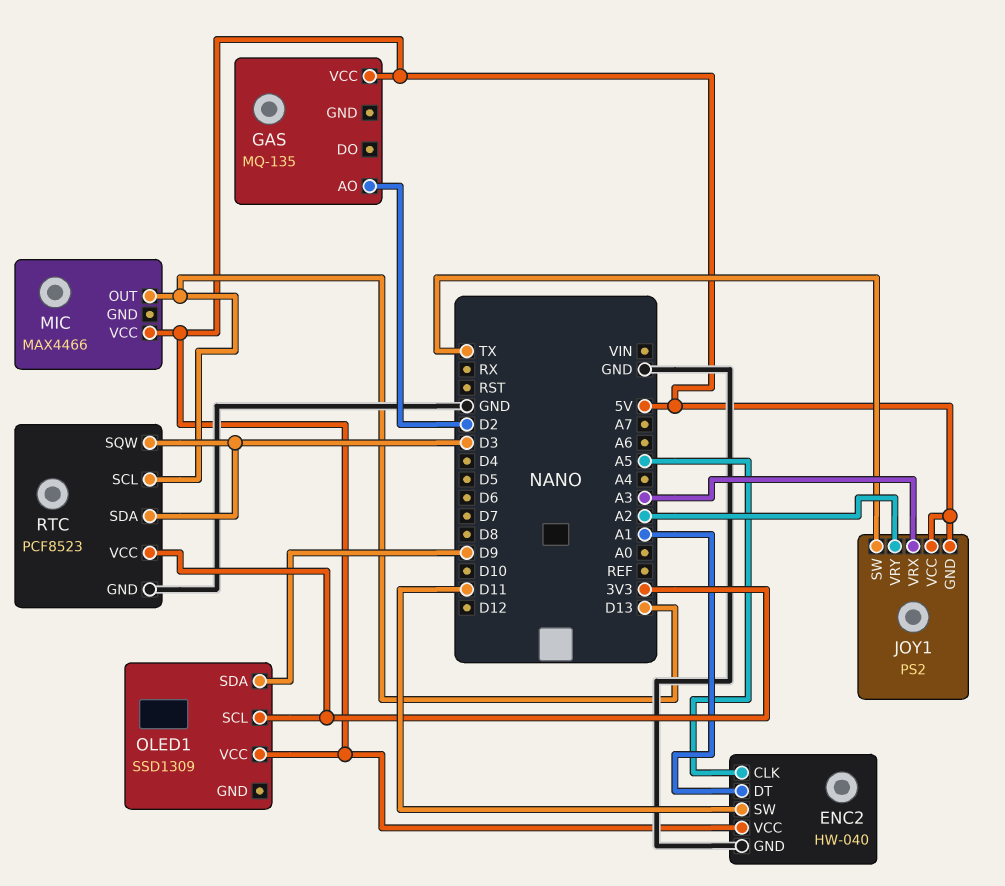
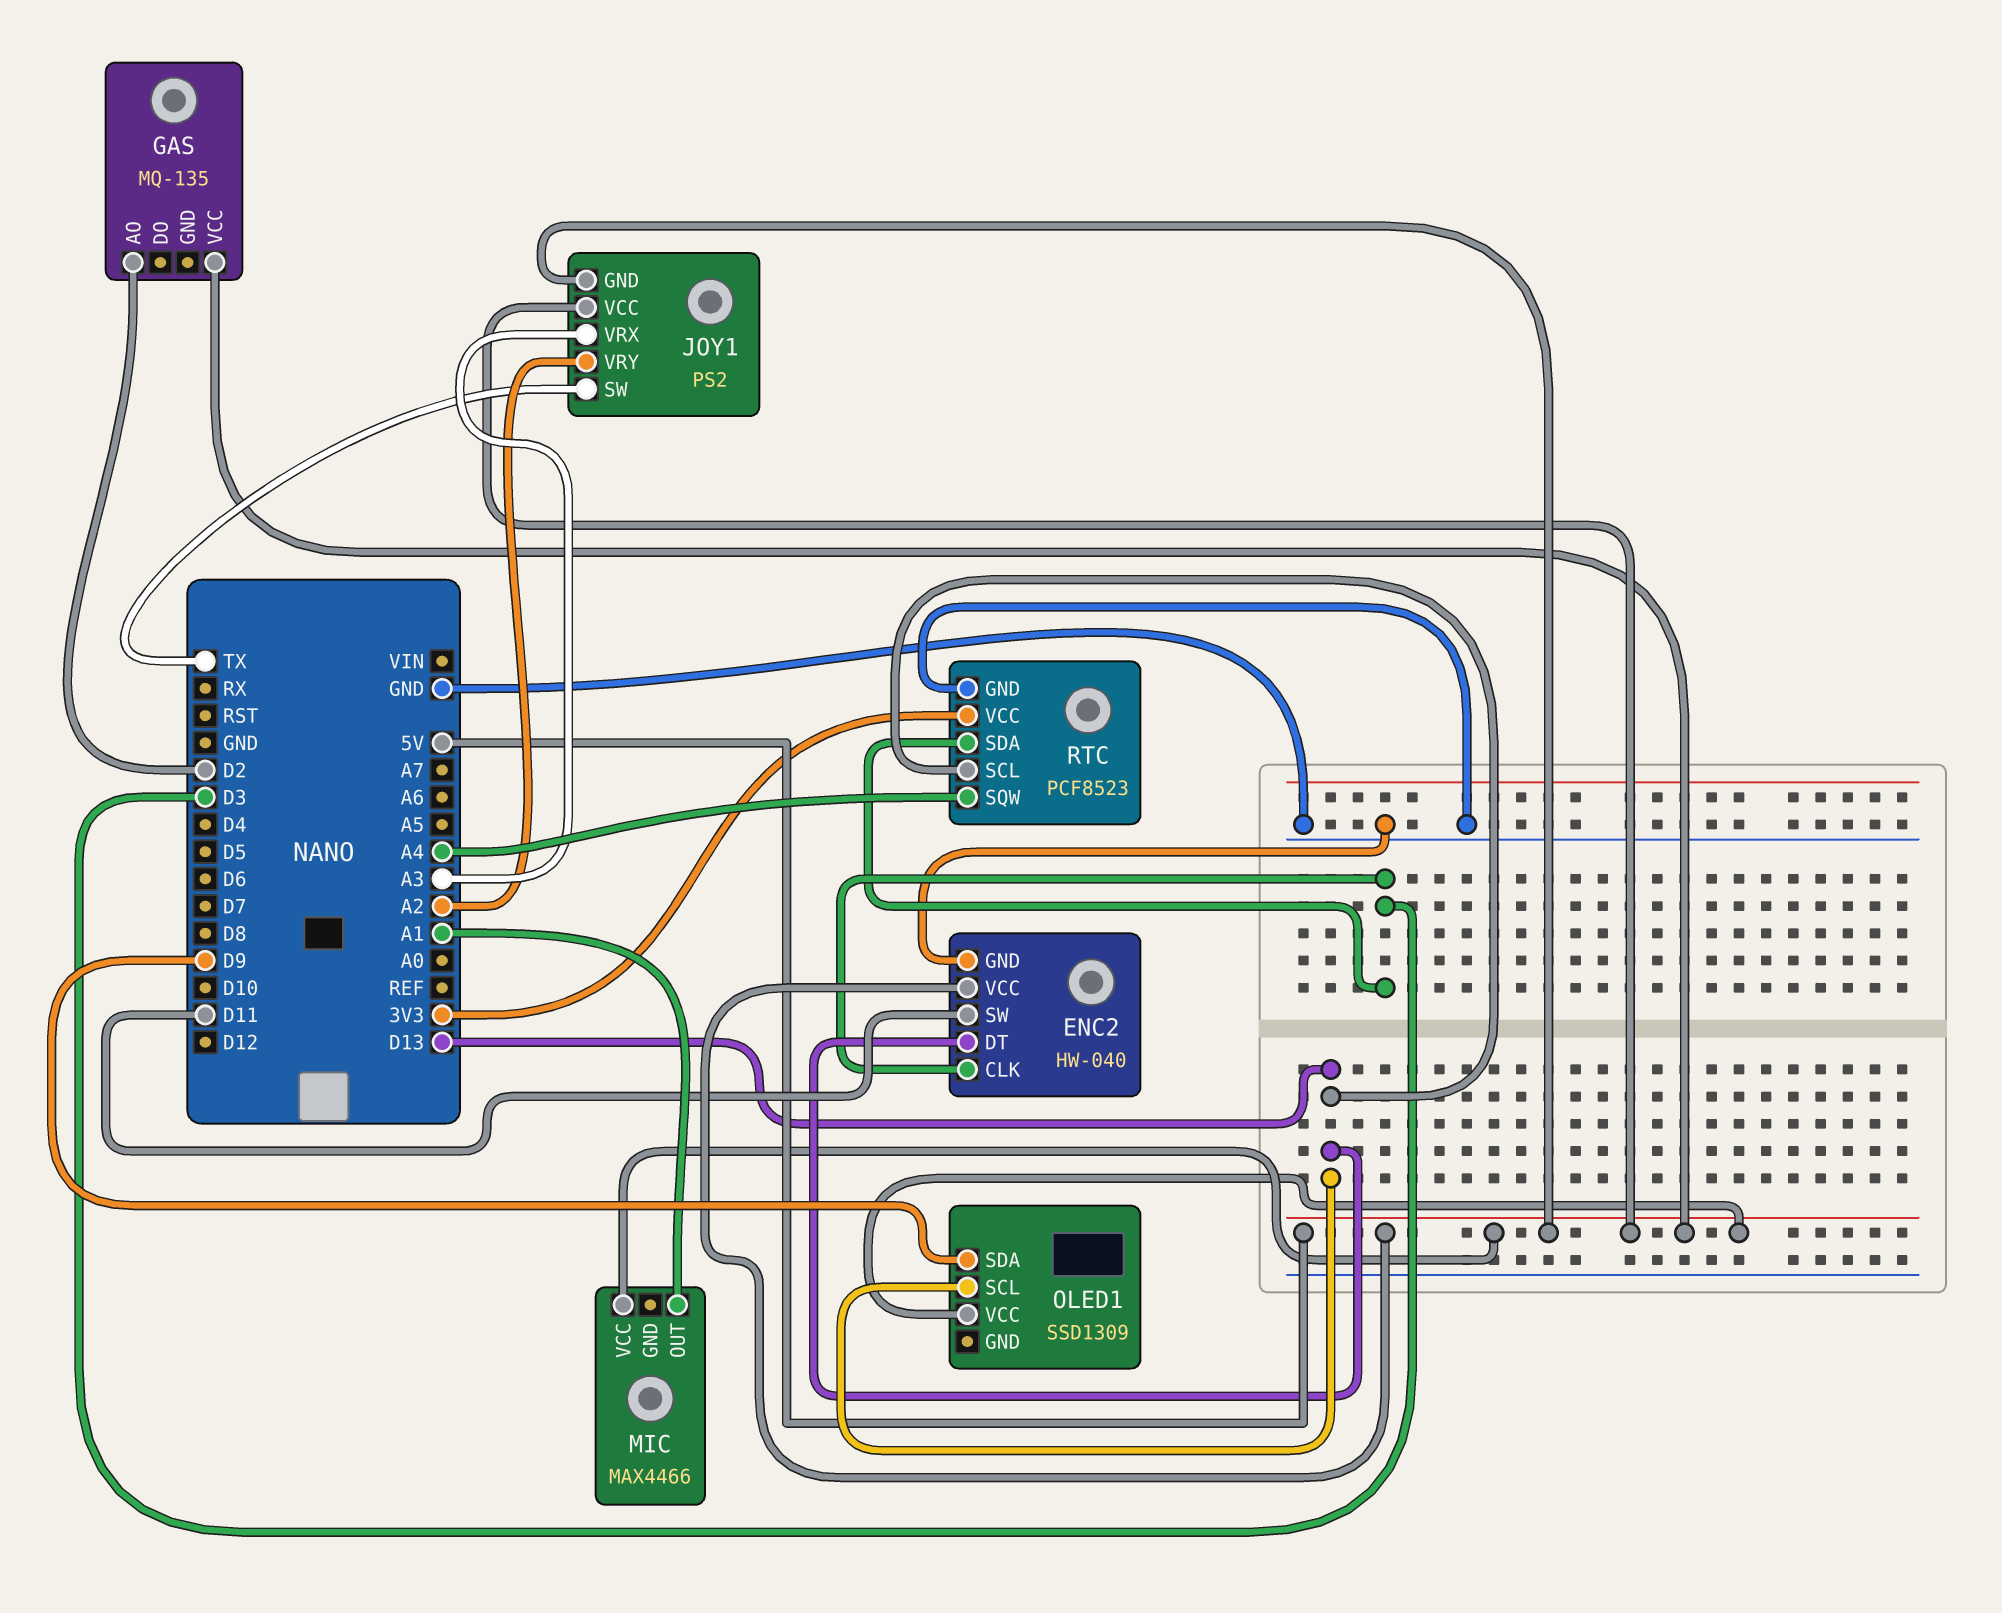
ENC2 pin CLK: A5 -> D3
ENC2 pin DT: A1 -> D13
MIC pin OUT: D13 -> A1
OLED1 pin SCL: 3V3 -> D13
RTC pin SQW: D3 -> A4

